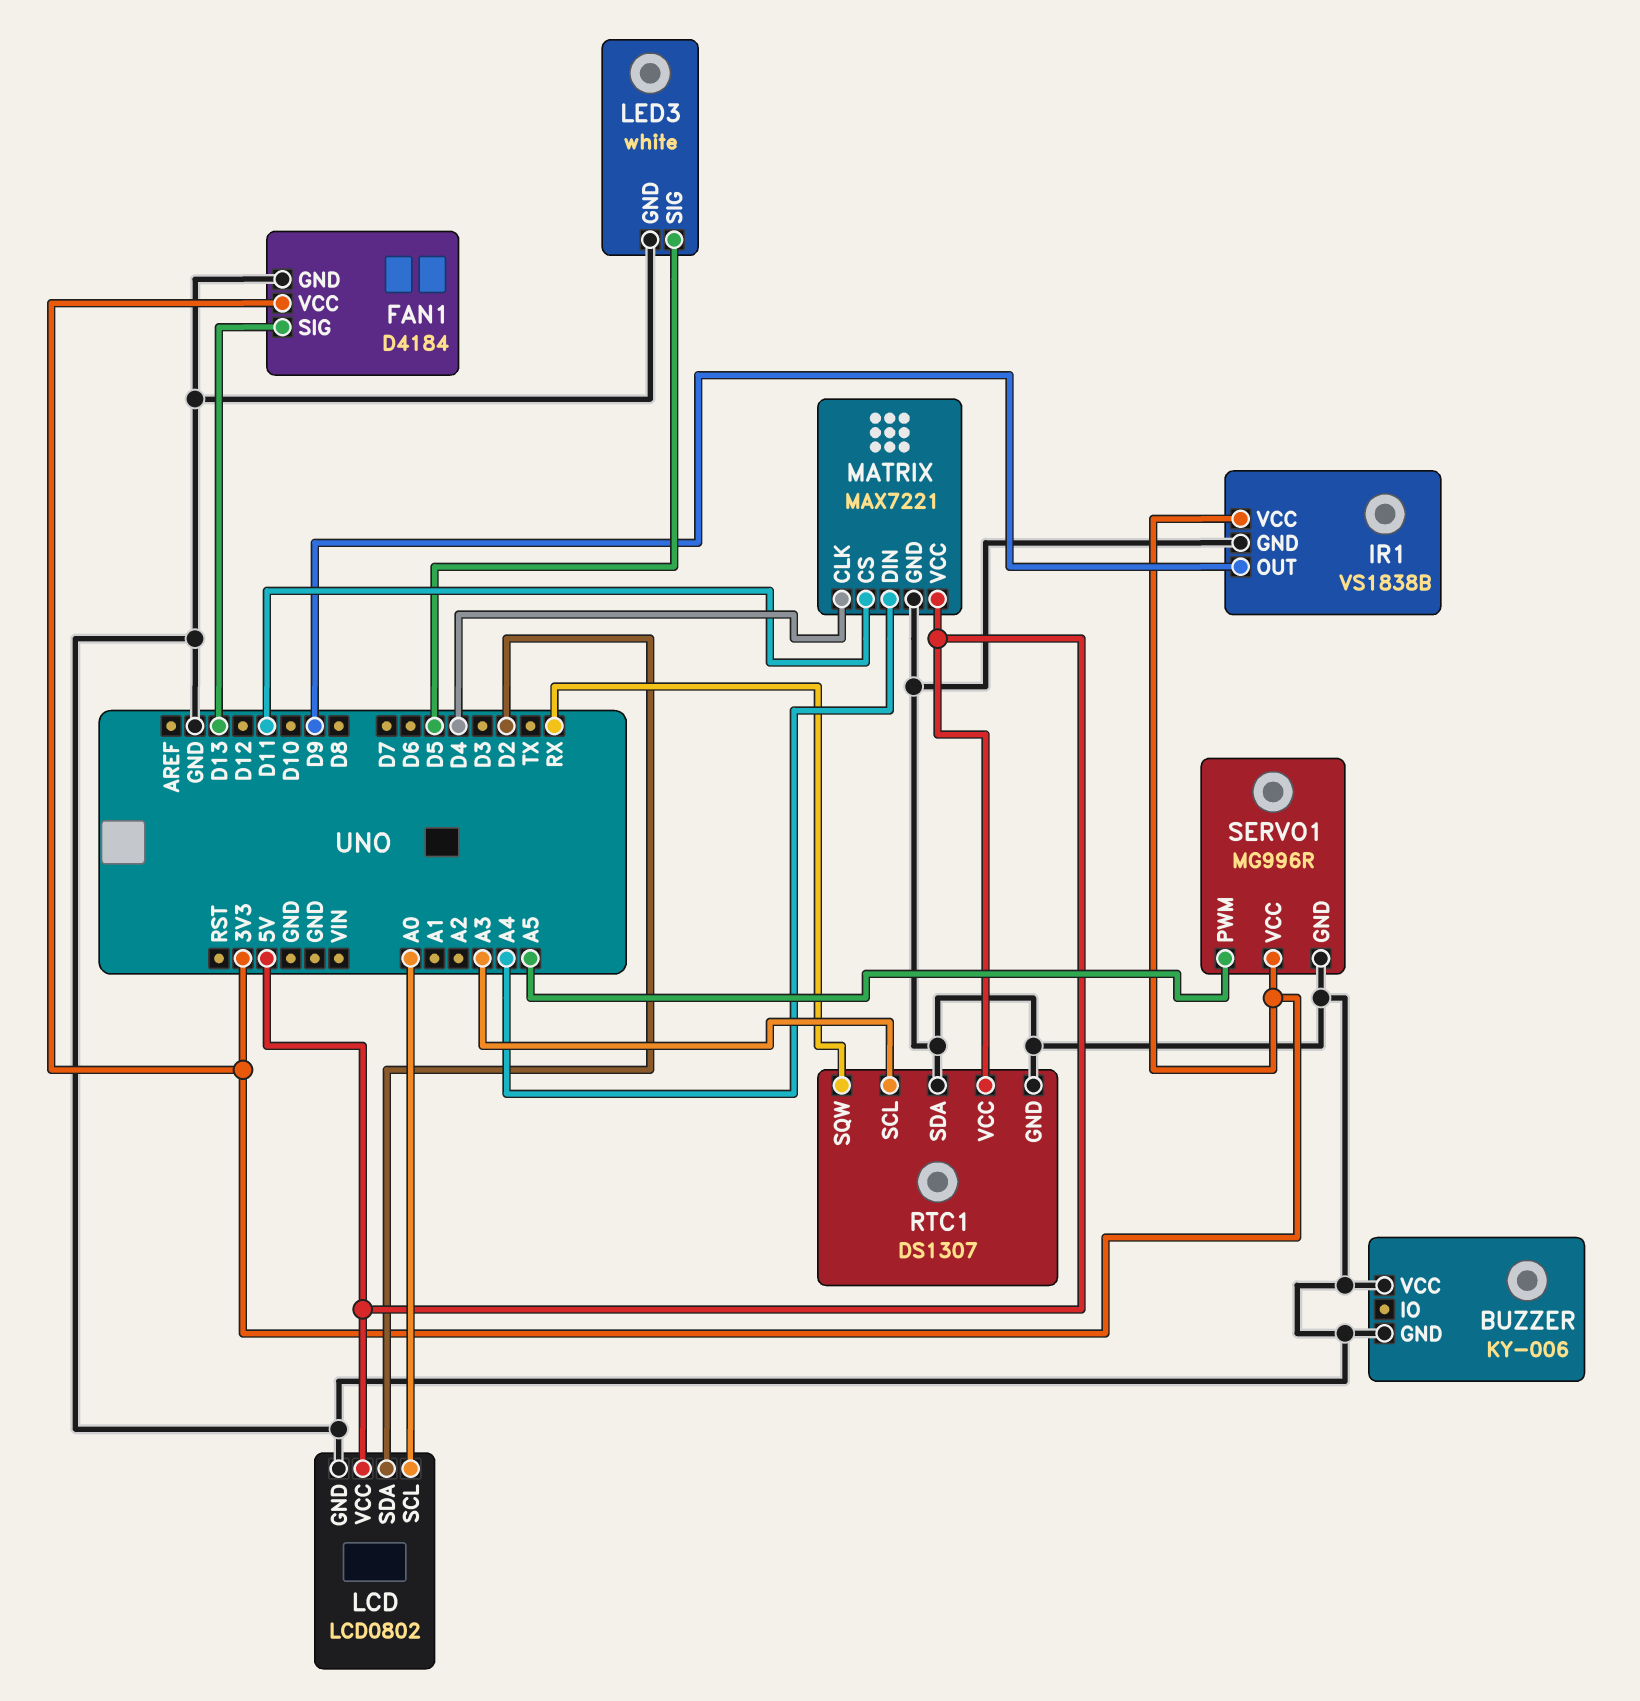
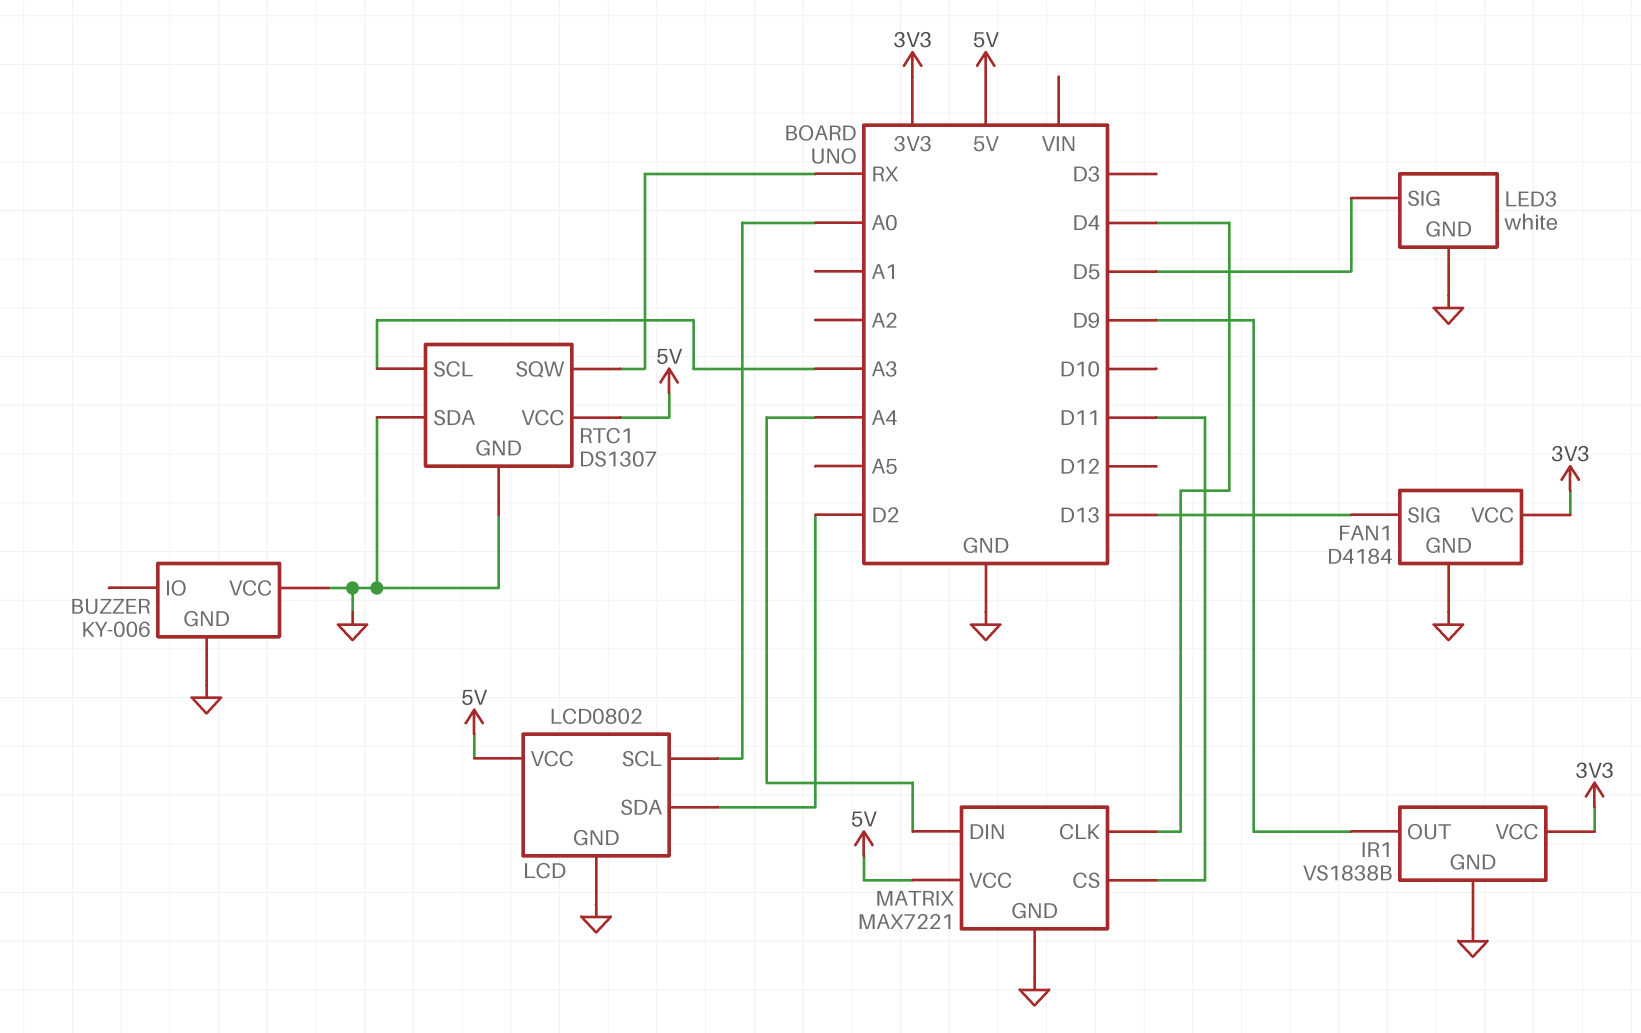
SERVO1: MG996R -> none
SERVO1 pin GND: GND -> none
SERVO1 pin PWM: A5 -> none
SERVO1 pin VCC: 3V3 -> none

